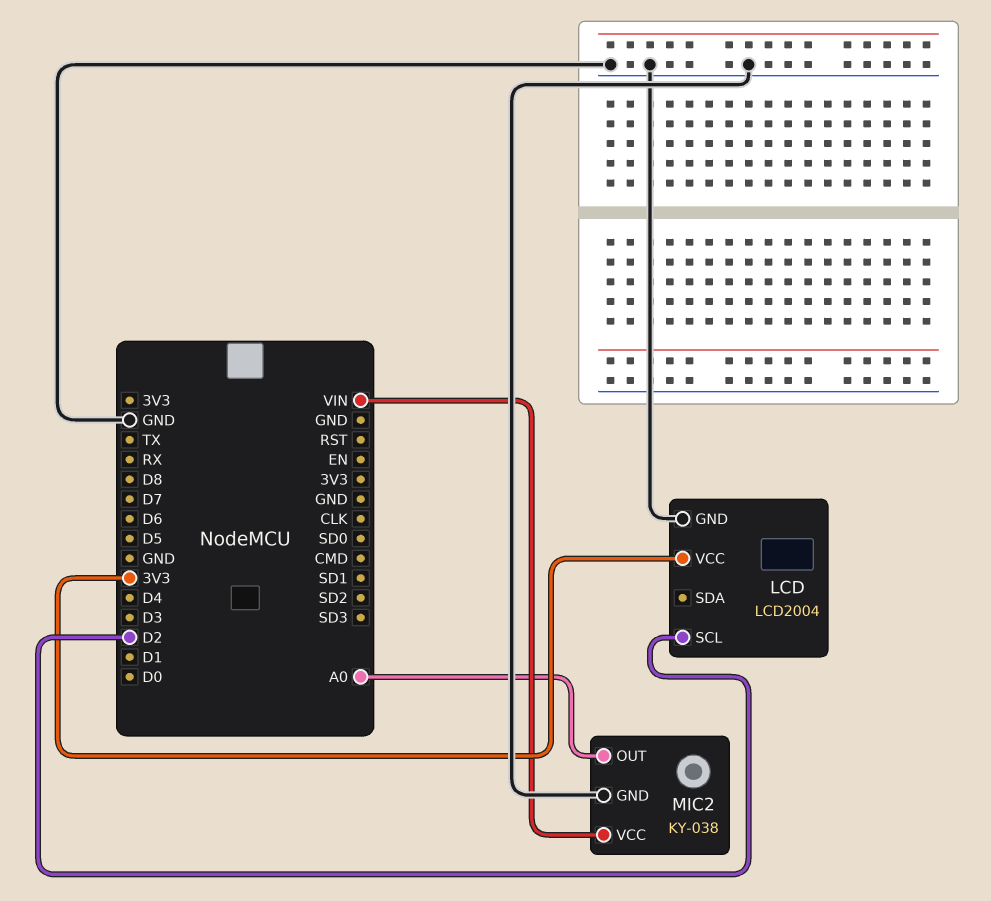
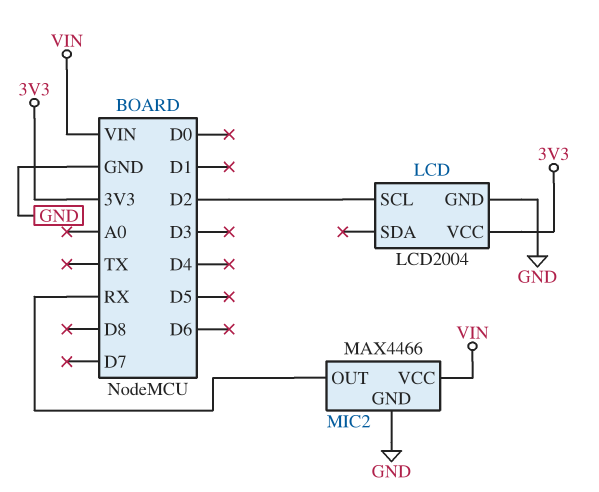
MIC2: KY-038 -> MAX4466
MIC2 pin OUT: A0 -> RX

